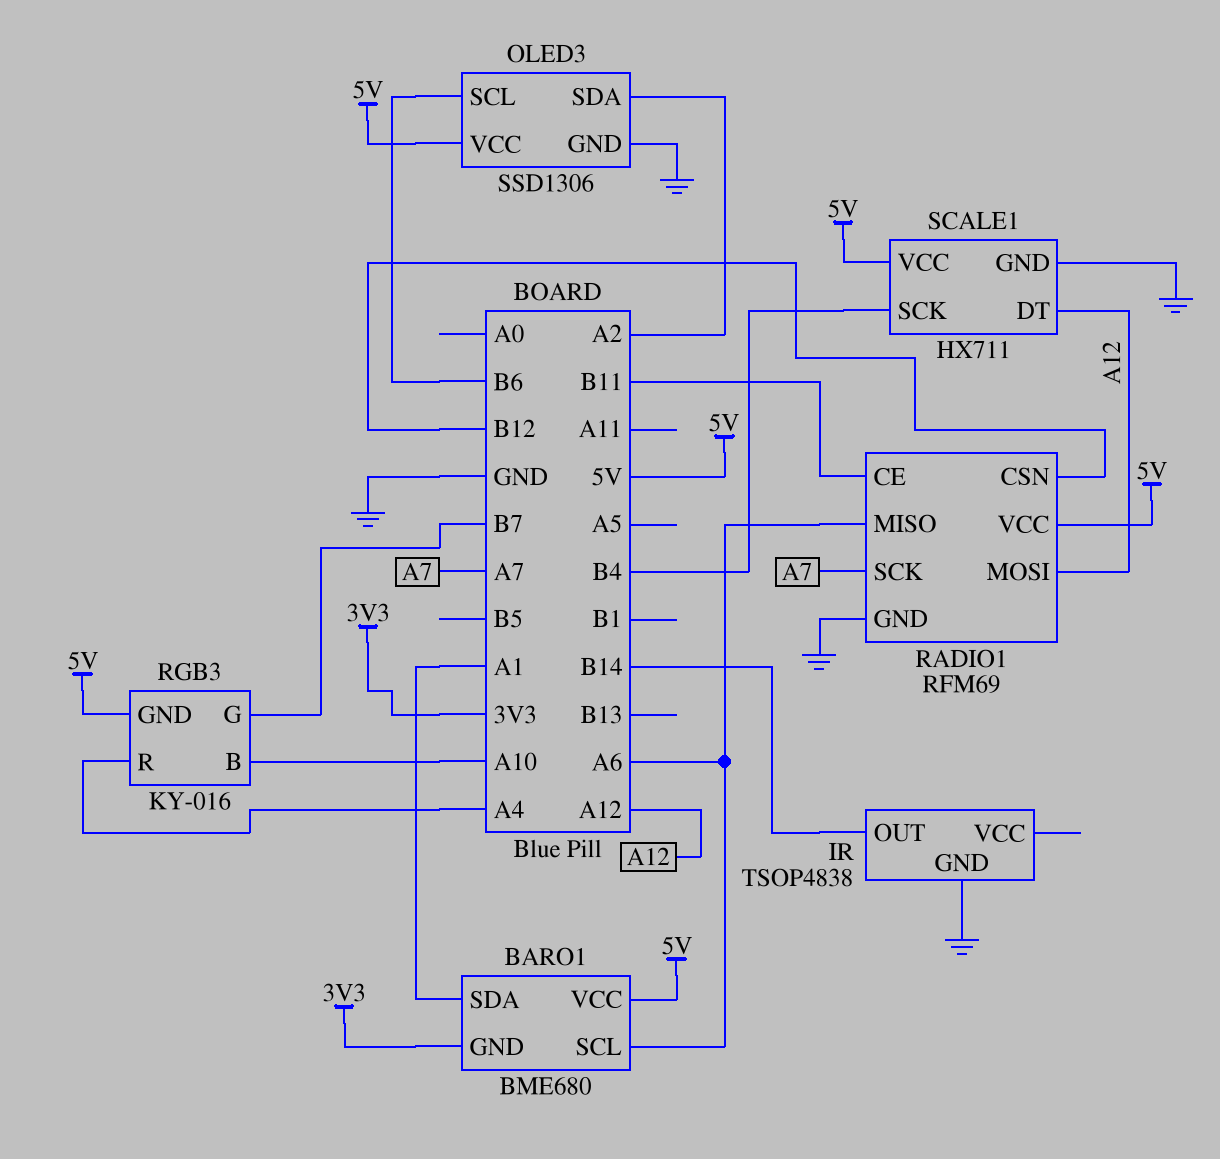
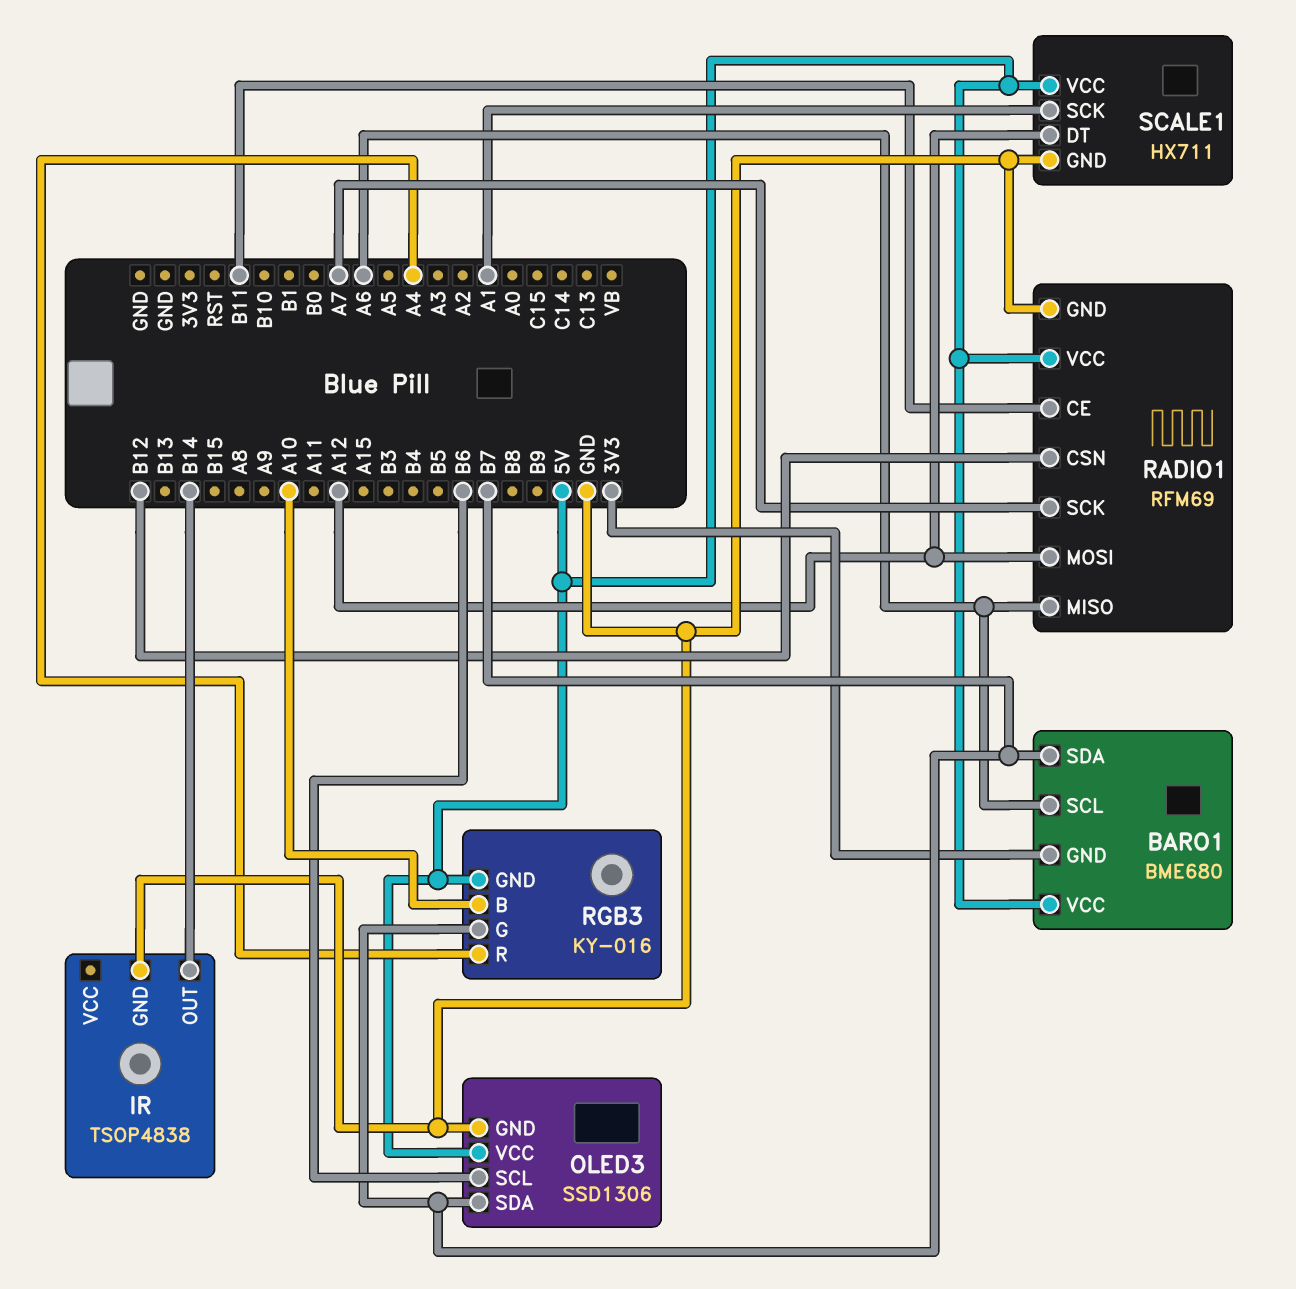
BARO1 pin SDA: A1 -> B7
OLED3 pin SDA: A2 -> B7
SCALE1 pin SCK: B4 -> A1

